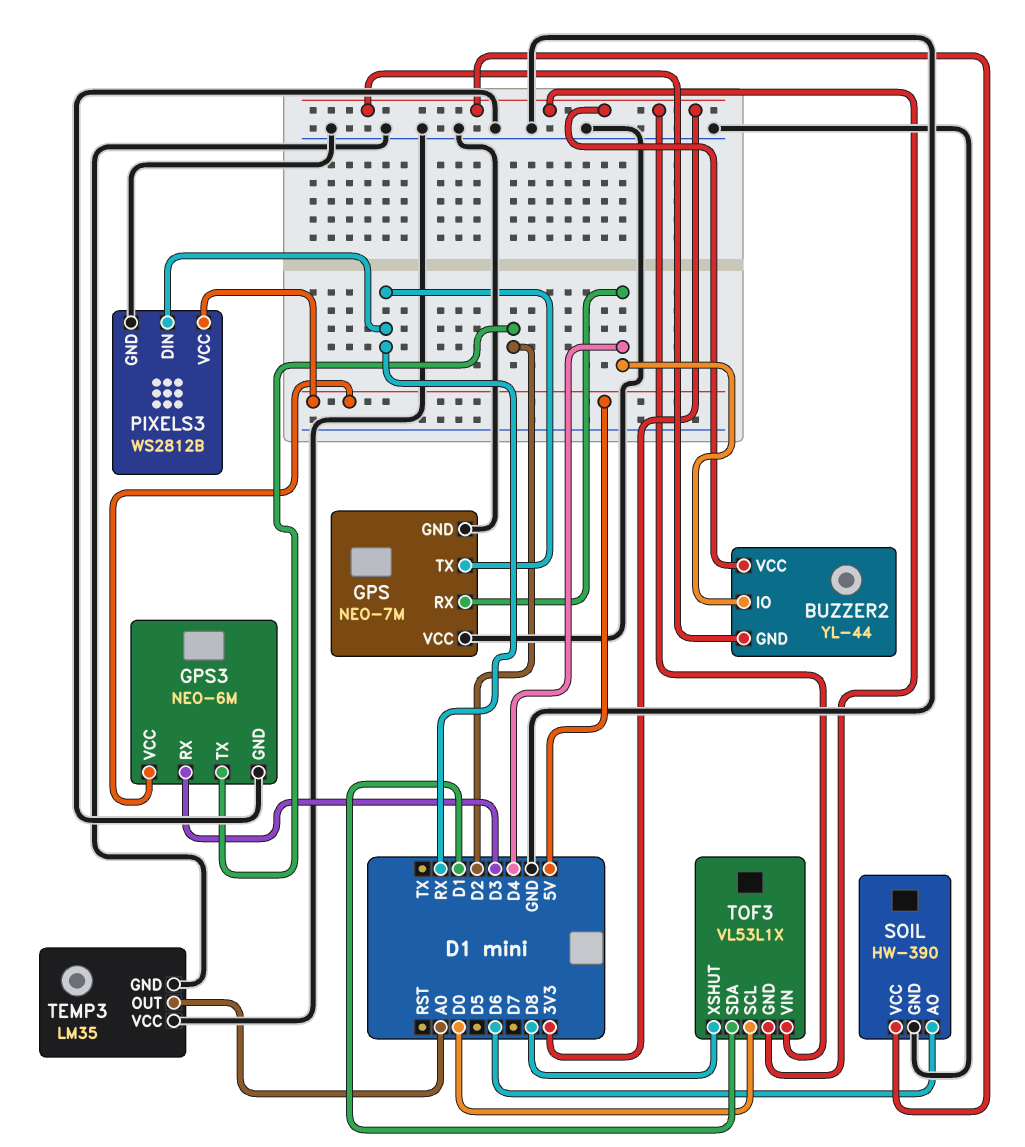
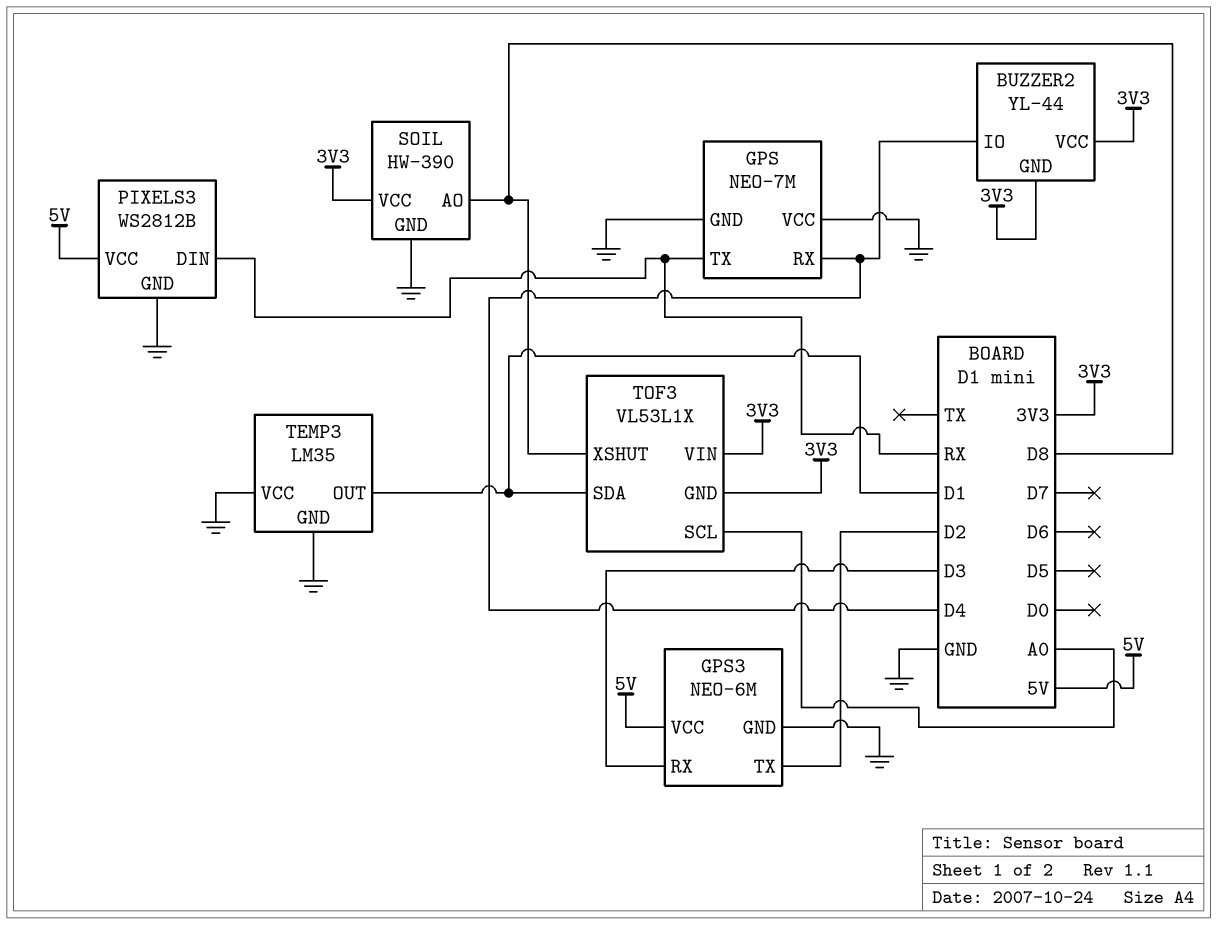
SOIL pin AO: D6 -> D8
TEMP3 pin OUT: A0 -> D1
TOF3 pin SCL: D0 -> A0

